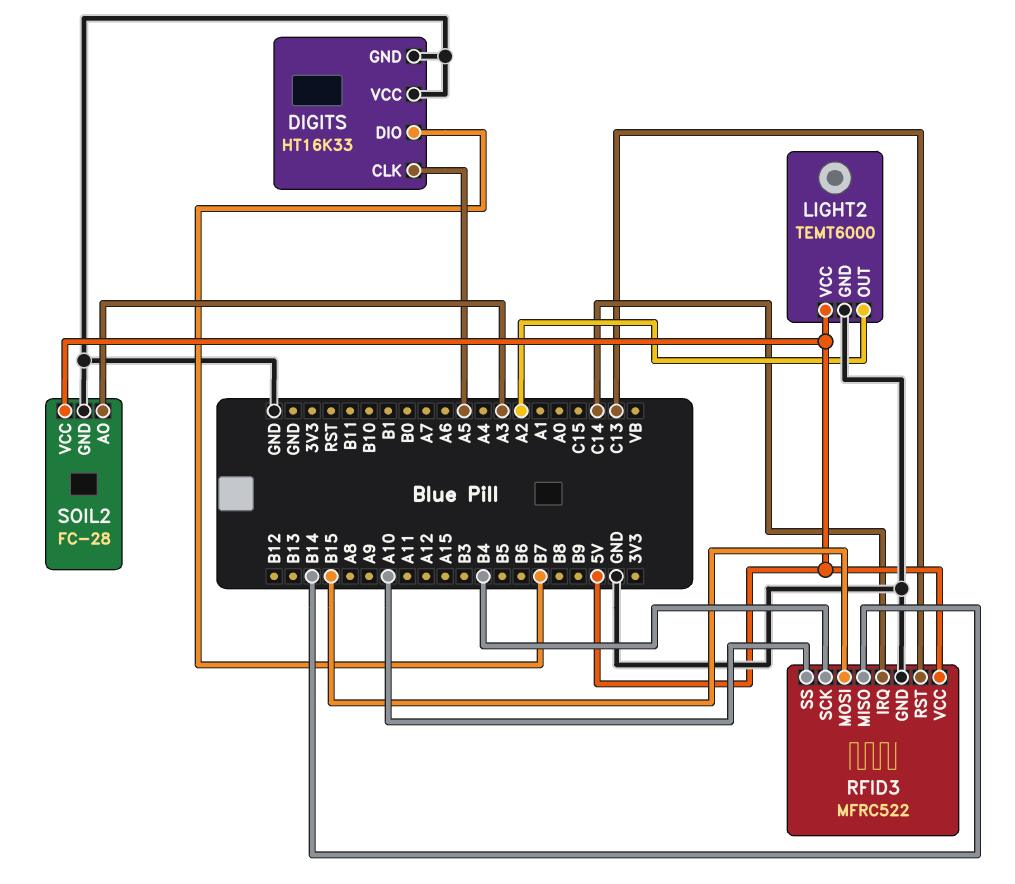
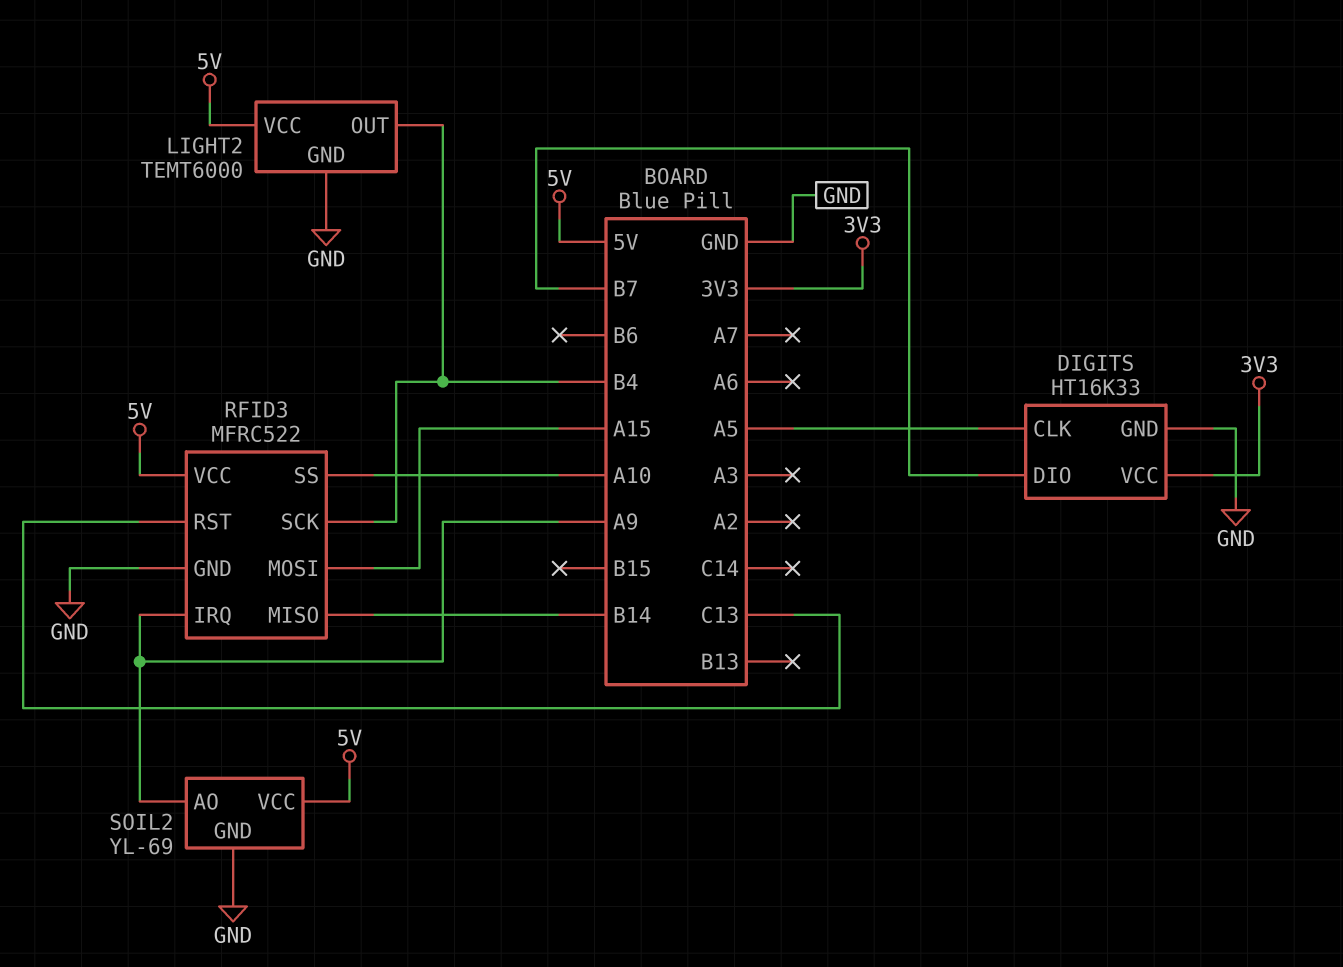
DIGITS pin VCC: GND -> 3V3
LIGHT2 pin OUT: A2 -> B4
RFID3 pin IRQ: C14 -> A9
RFID3 pin MOSI: B15 -> A15
SOIL2: FC-28 -> YL-69
SOIL2 pin AO: A3 -> A9

